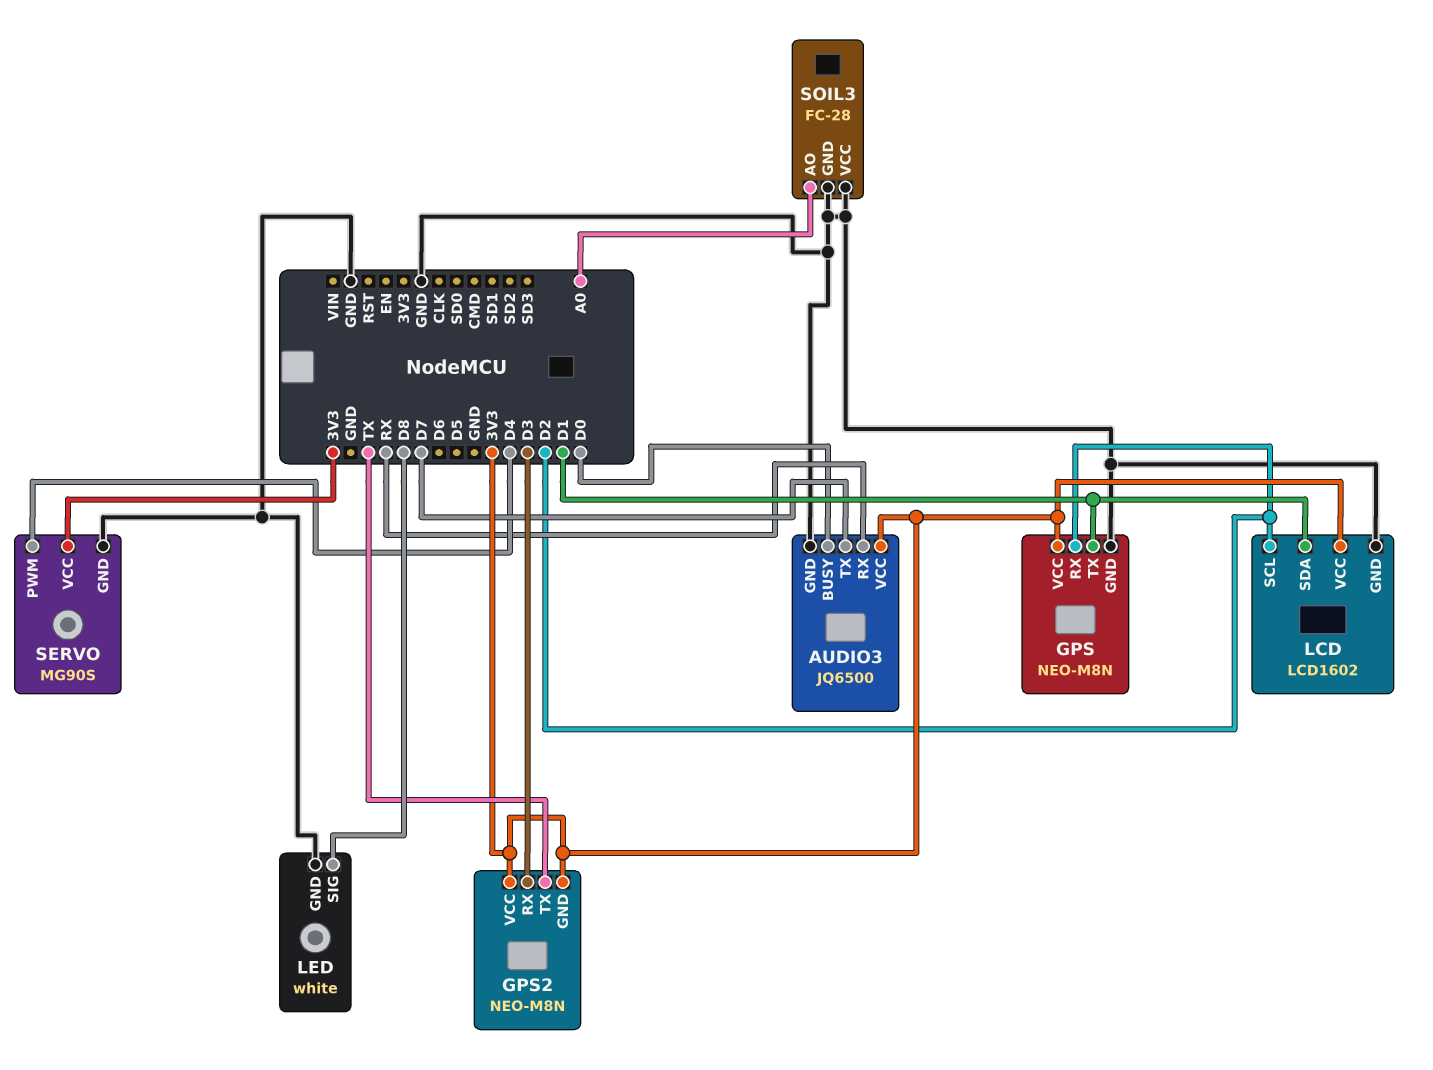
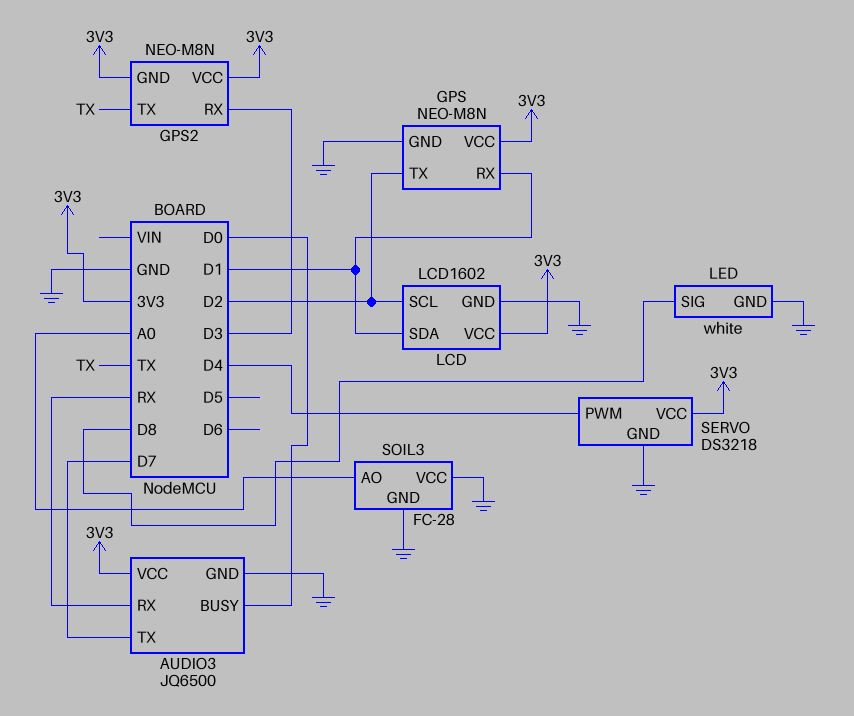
GPS pin RX: D2 -> D1
GPS pin TX: D1 -> D2
SERVO: MG90S -> DS3218

